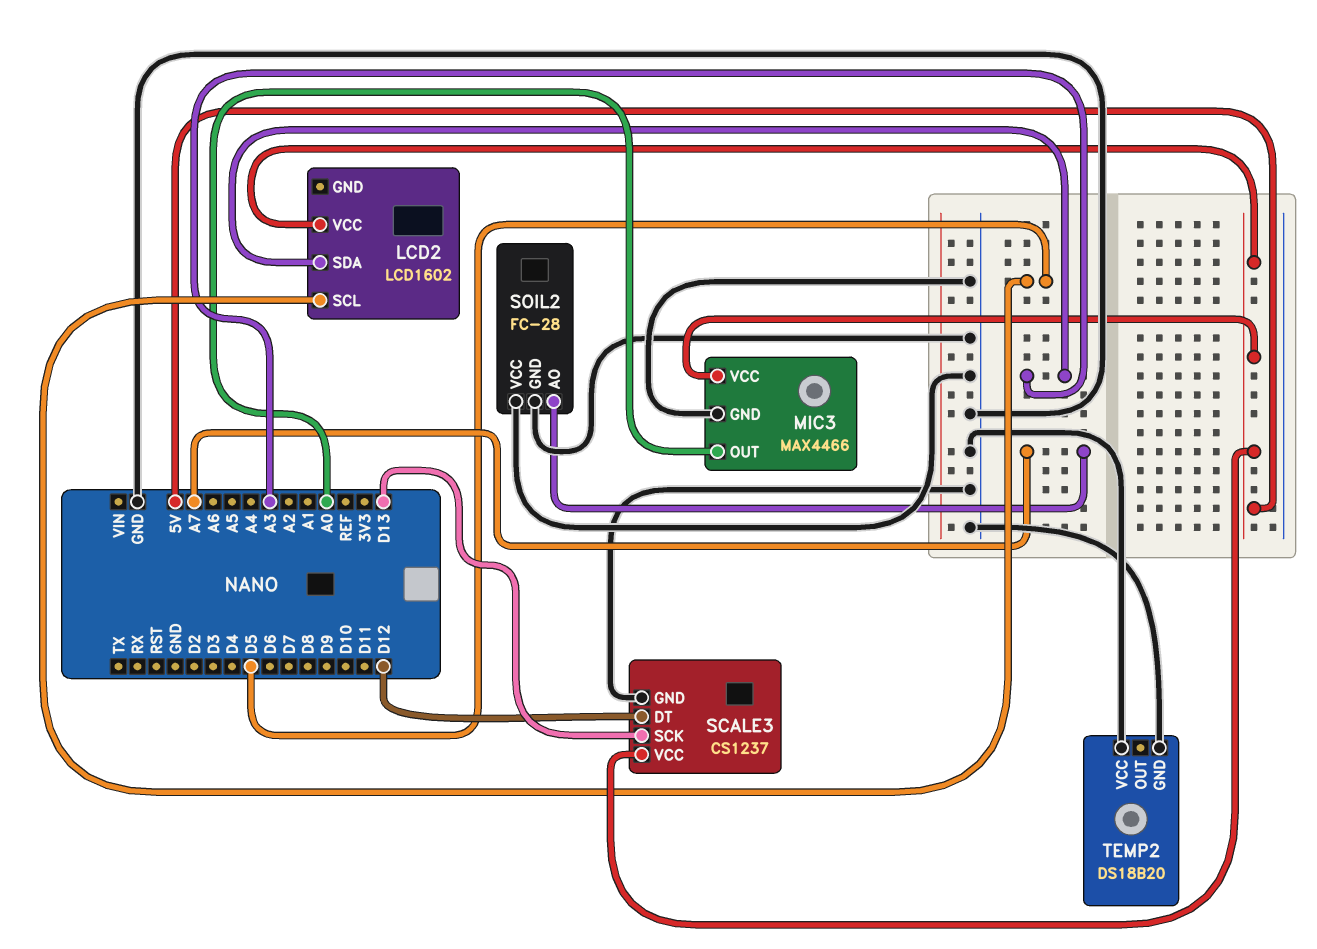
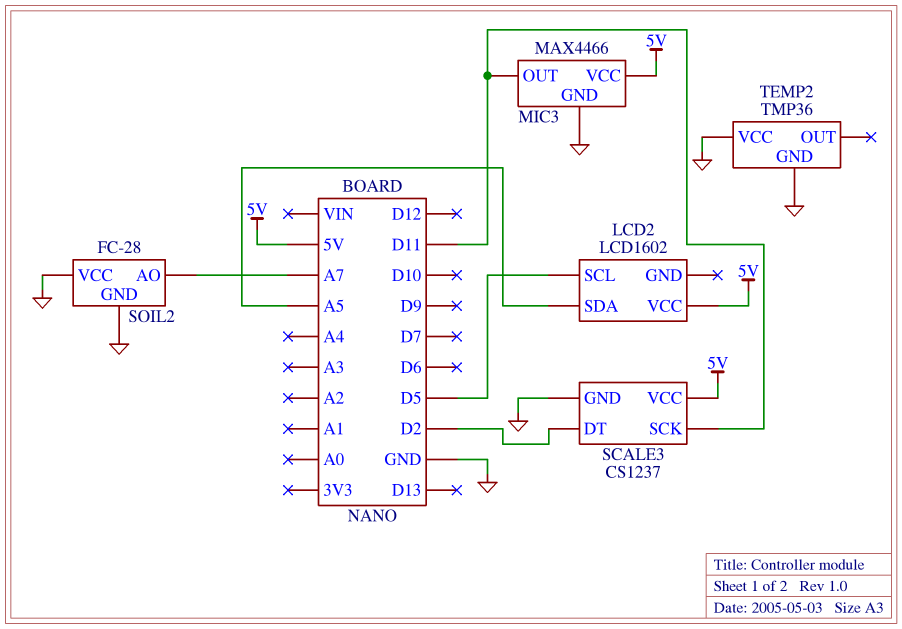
LCD2 pin SDA: A3 -> A5
MIC3 pin OUT: A0 -> D11
SCALE3 pin DT: D12 -> D2
SCALE3 pin SCK: D13 -> D11
TEMP2: DS18B20 -> TMP36

